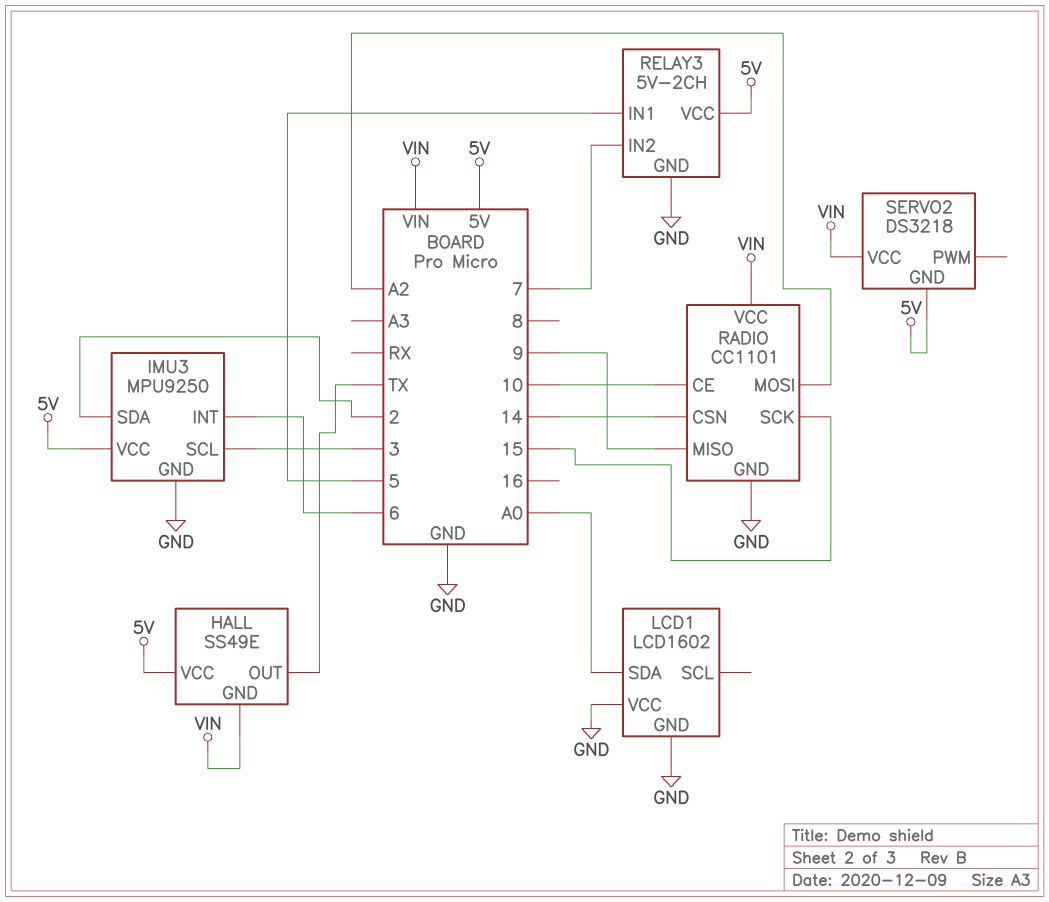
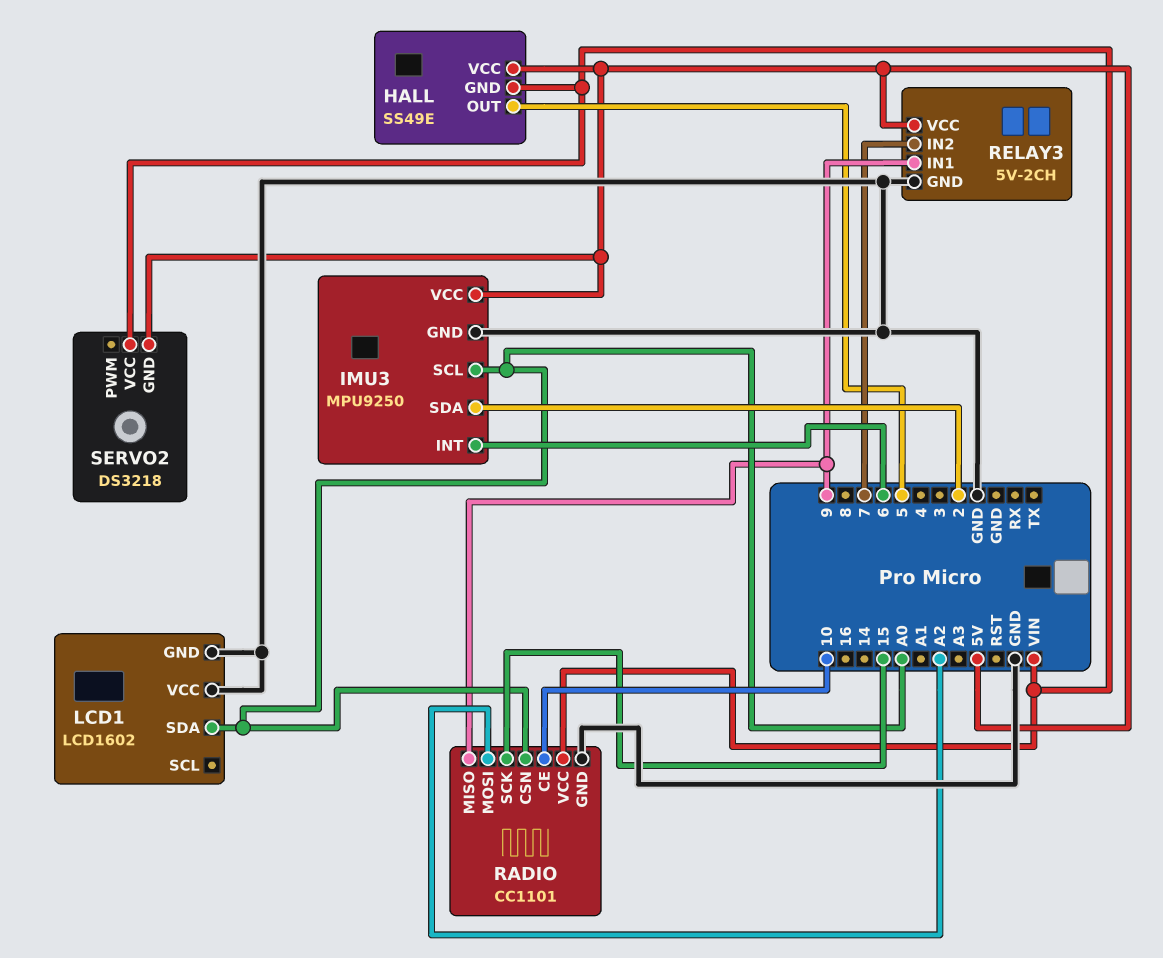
HALL pin OUT: TX -> 5
IMU3 pin SCL: 3 -> A0
RADIO pin CSN: 14 -> A0
RELAY3 pin IN1: 5 -> 9

